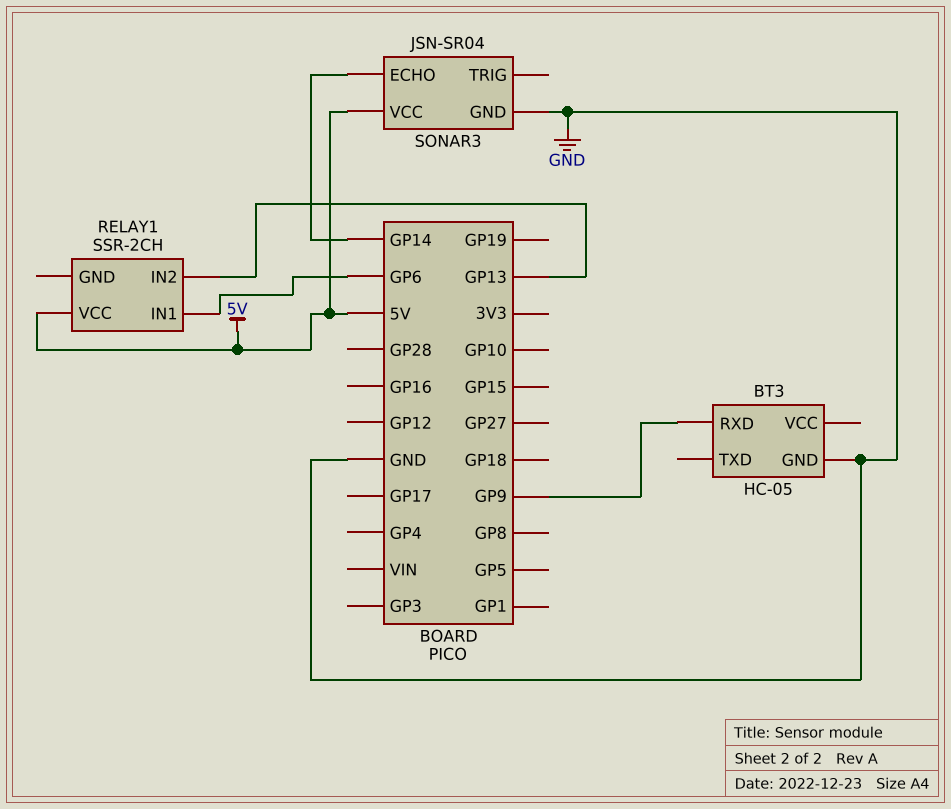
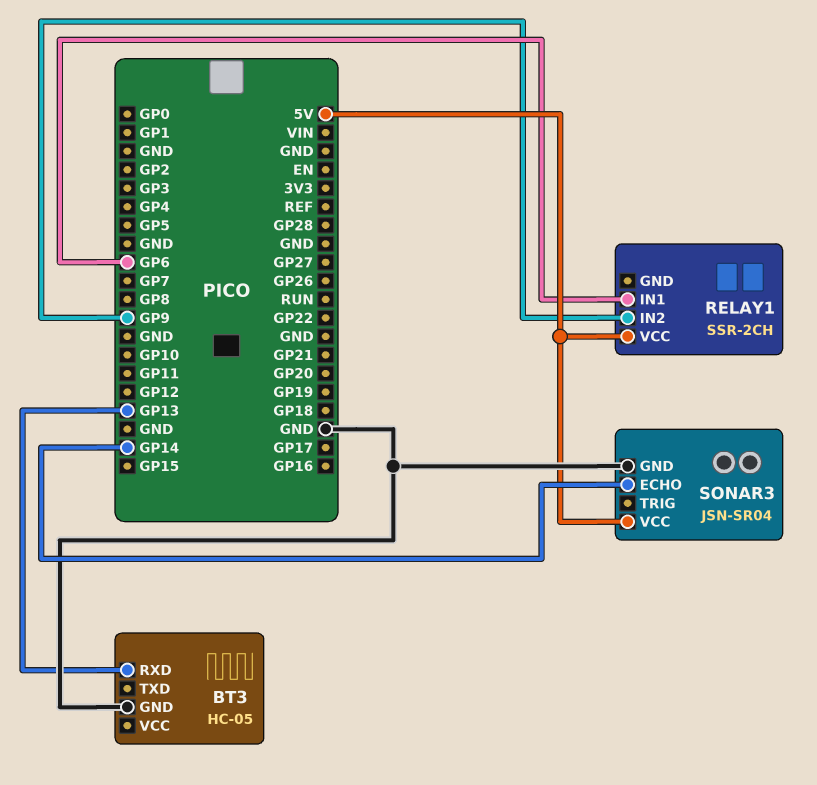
BT3 pin RXD: GP9 -> GP13
RELAY1 pin IN2: GP13 -> GP9

